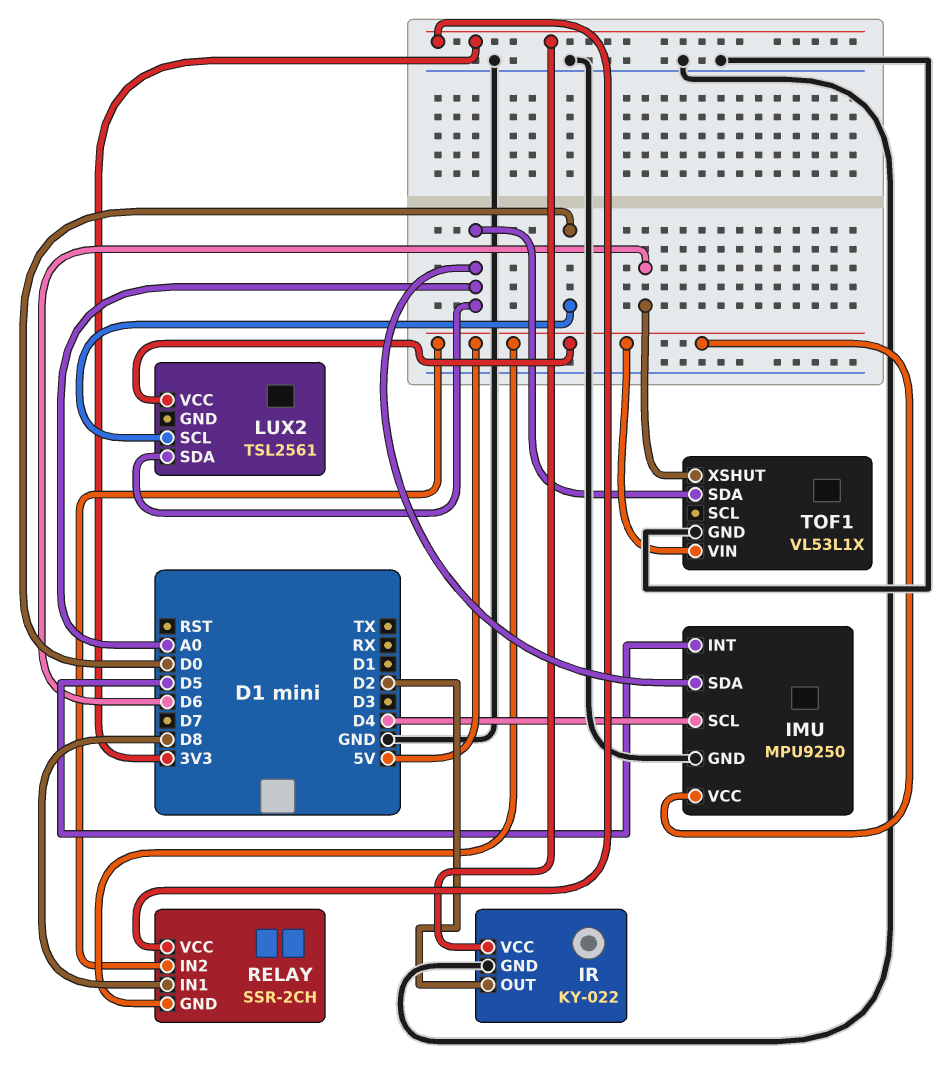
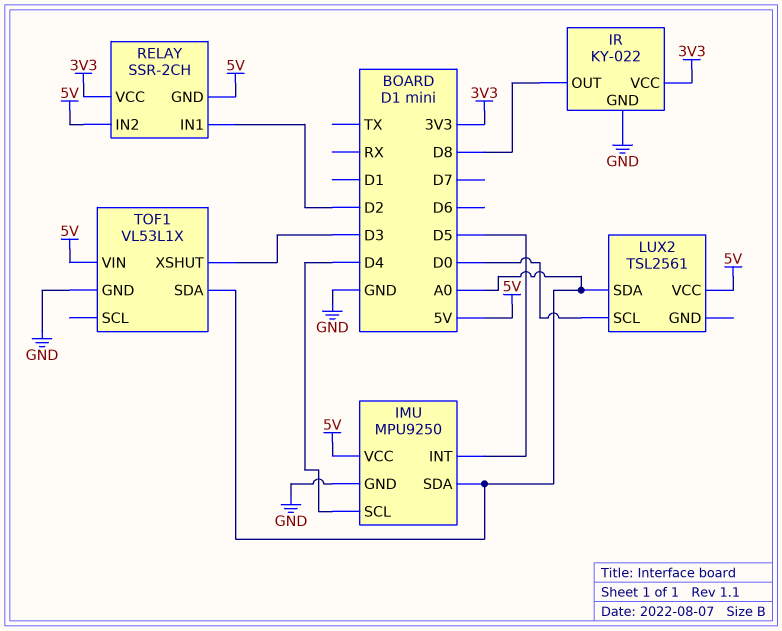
IR pin OUT: D2 -> D8
RELAY pin IN1: D8 -> D2
TOF1 pin XSHUT: D6 -> D3

